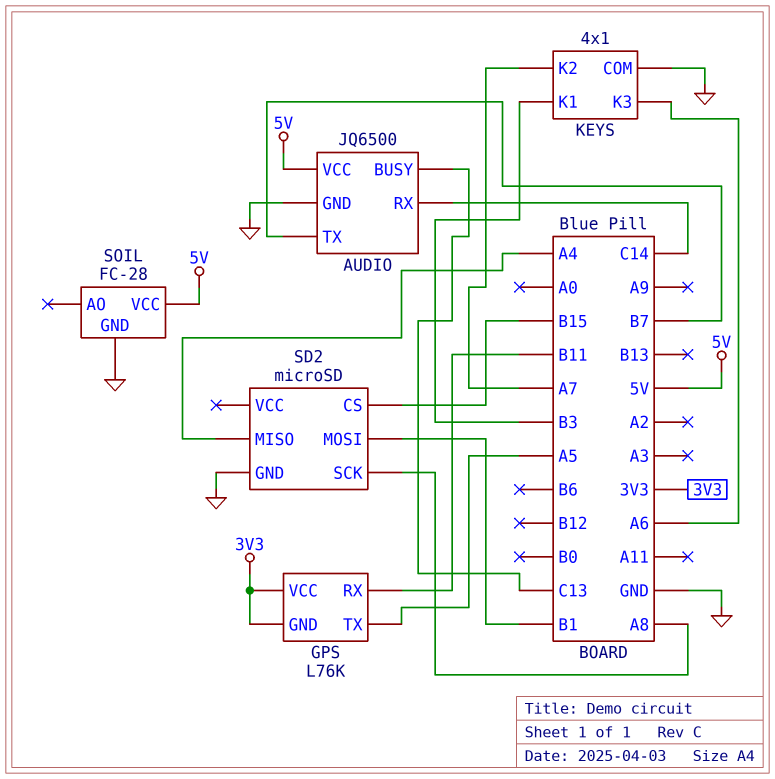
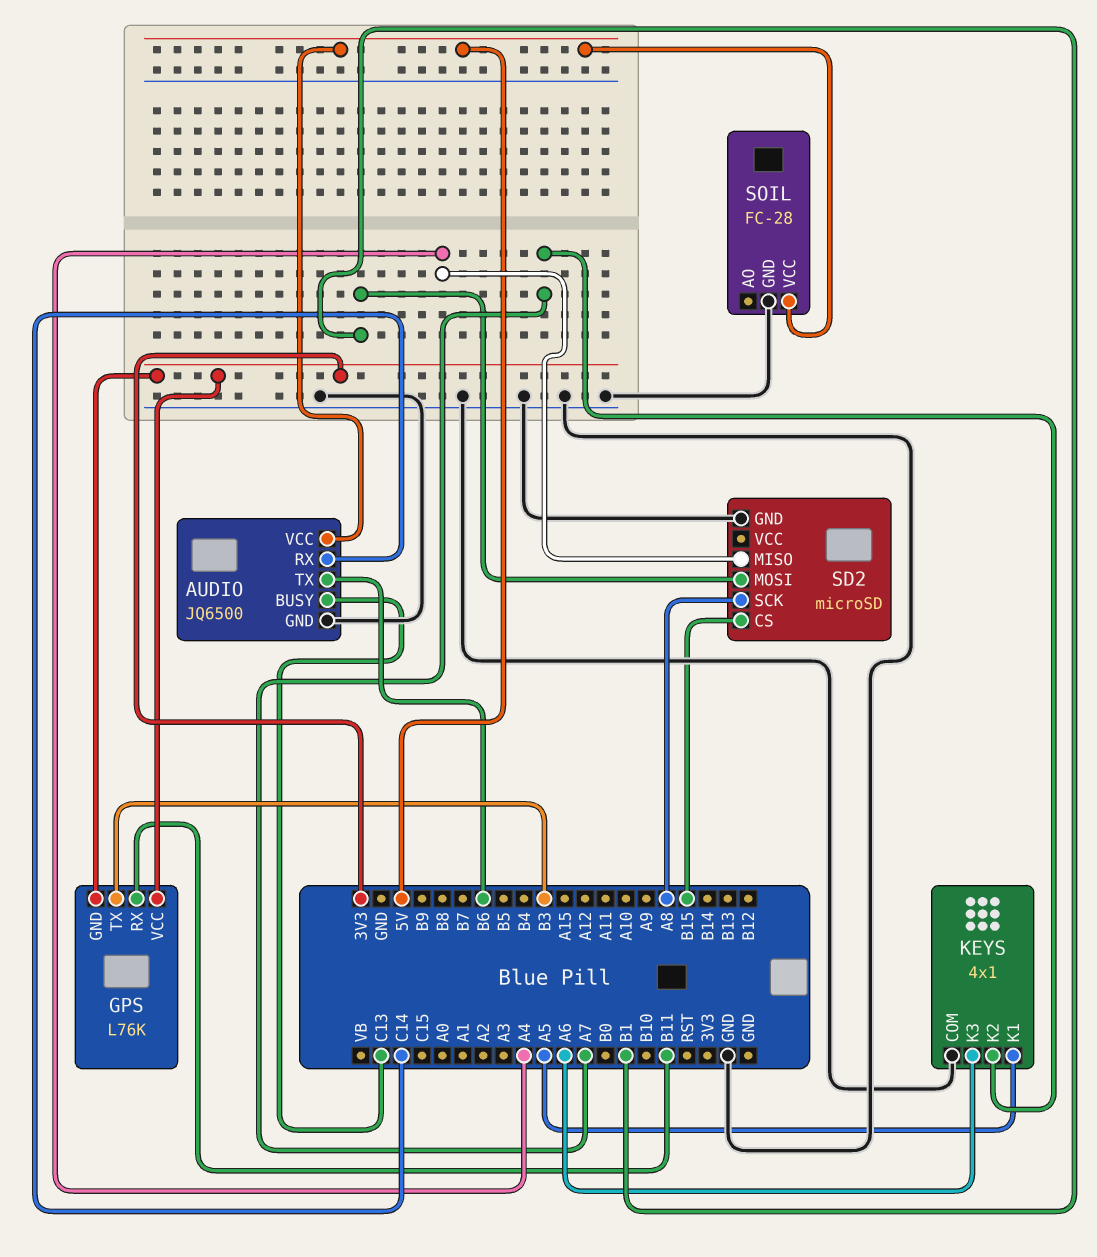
AUDIO pin TX: B7 -> B6
GPS pin TX: A5 -> B3
KEYS pin K1: B3 -> A5

